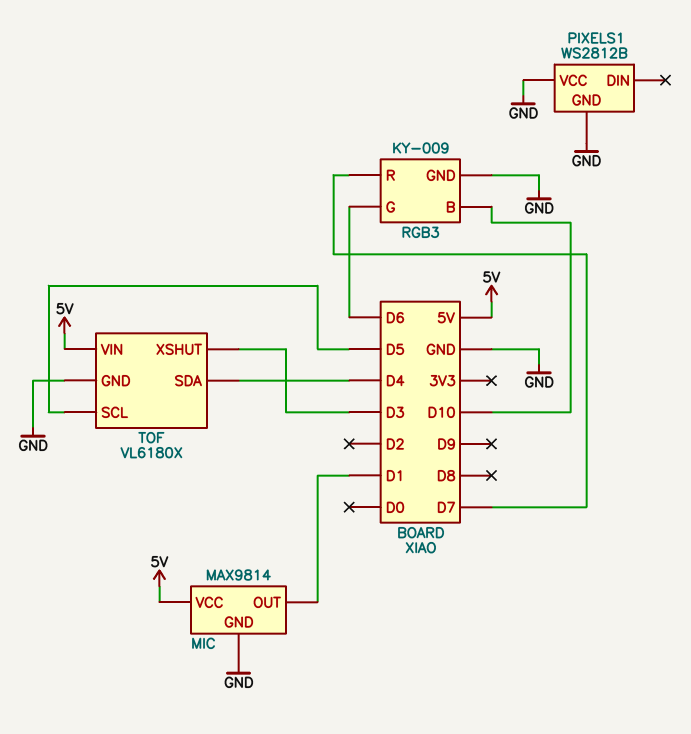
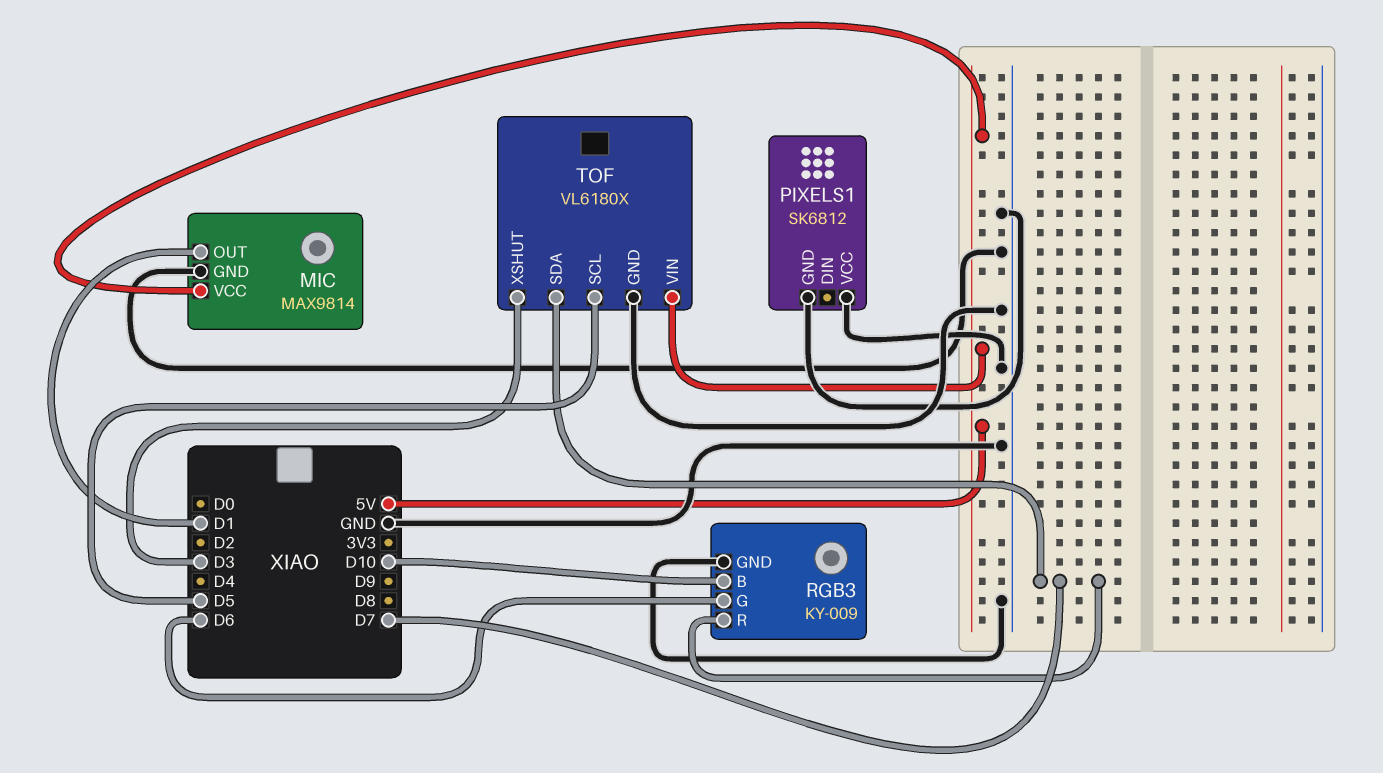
PIXELS1: WS2812B -> SK6812
TOF pin SDA: D4 -> D7

